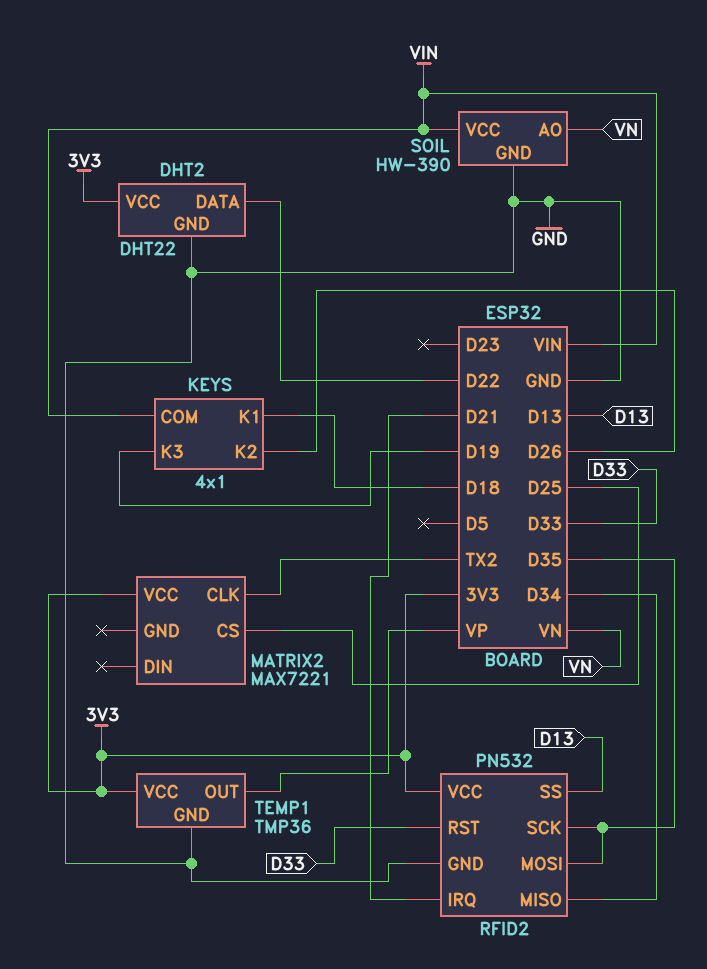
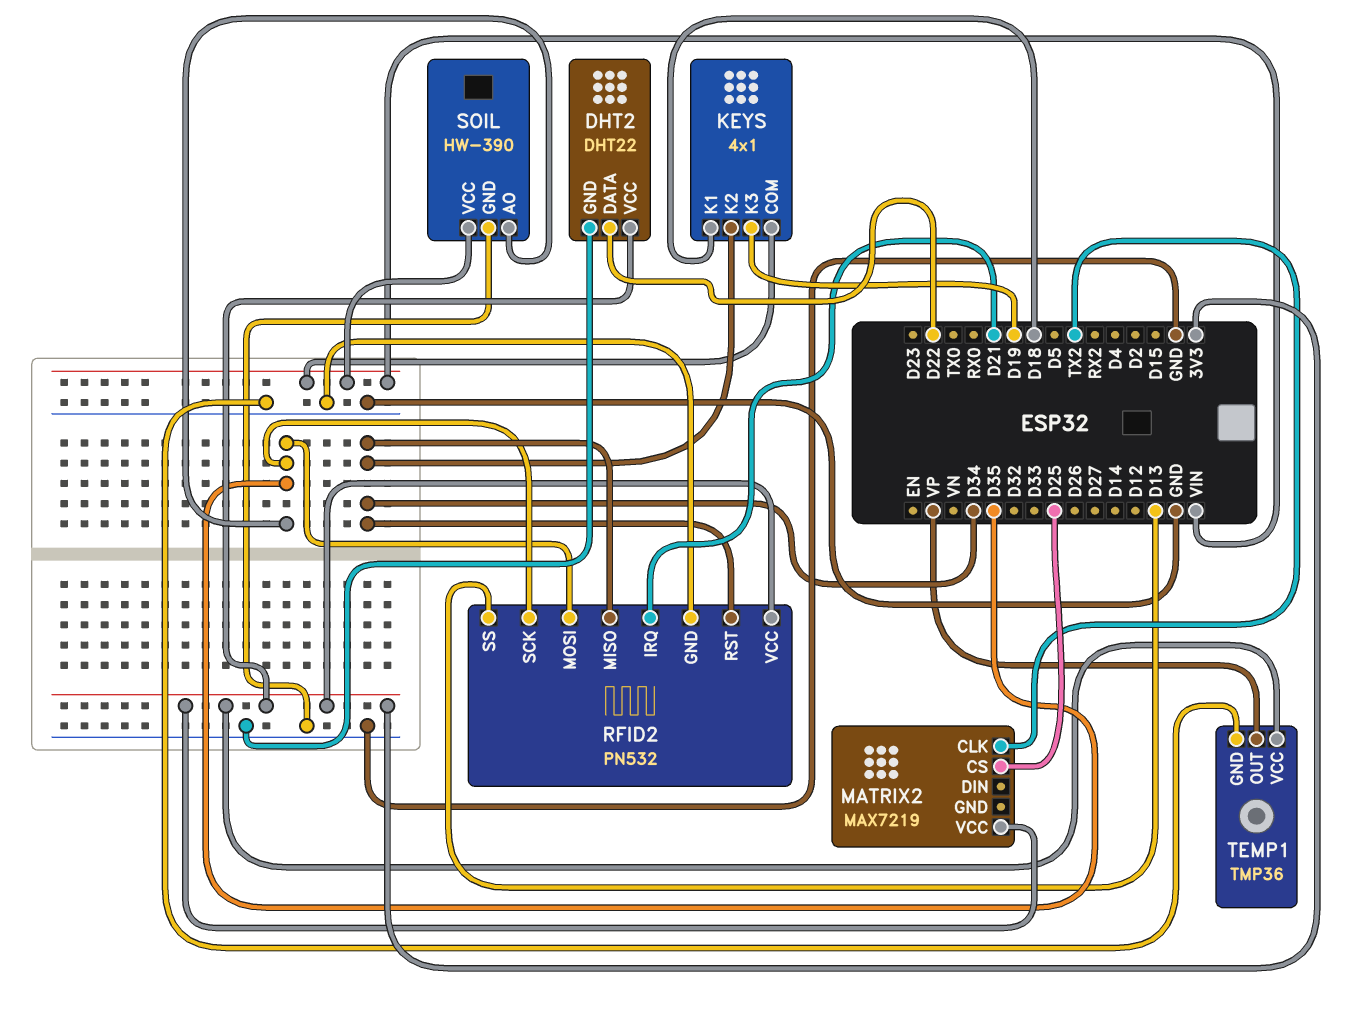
KEYS pin K2: D26 -> D34
MATRIX2: MAX7221 -> MAX7219
RFID2 pin RST: D33 -> D34
SOIL pin AO: VN -> D35

